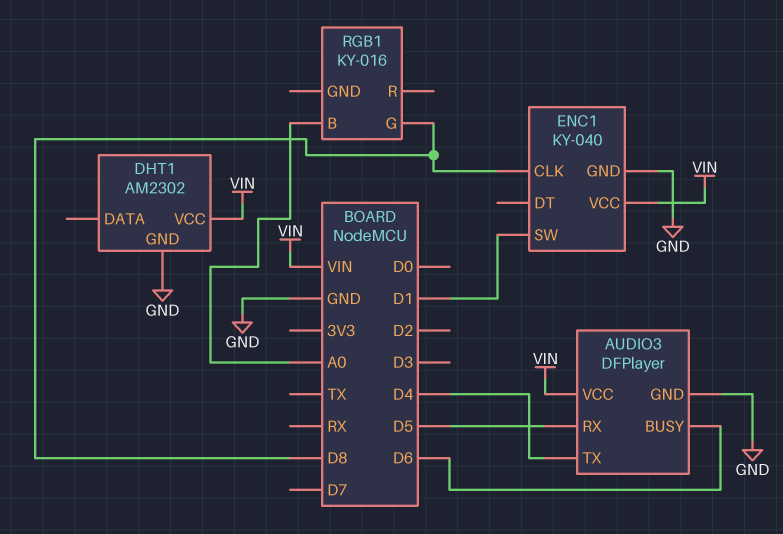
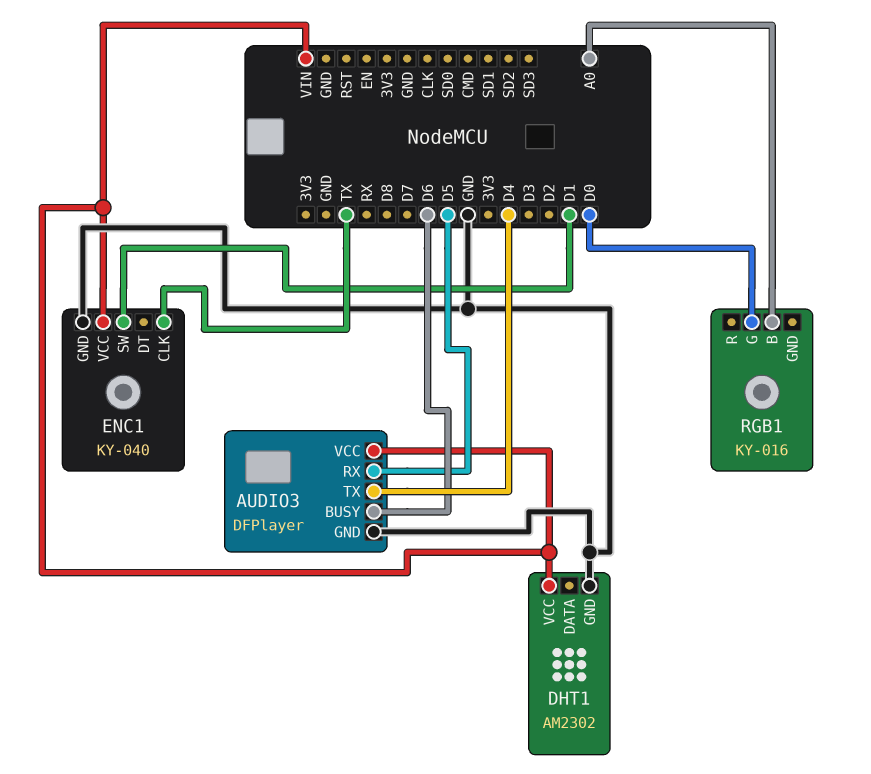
ENC1 pin CLK: D8 -> TX
RGB1 pin G: D8 -> D0

